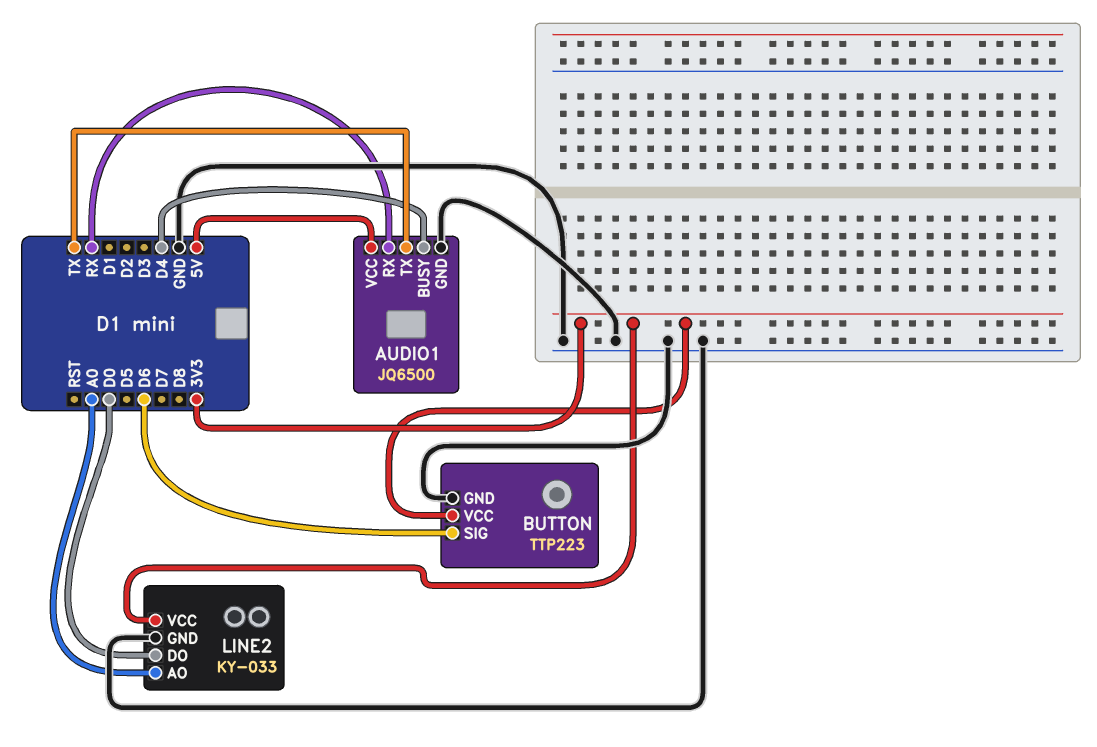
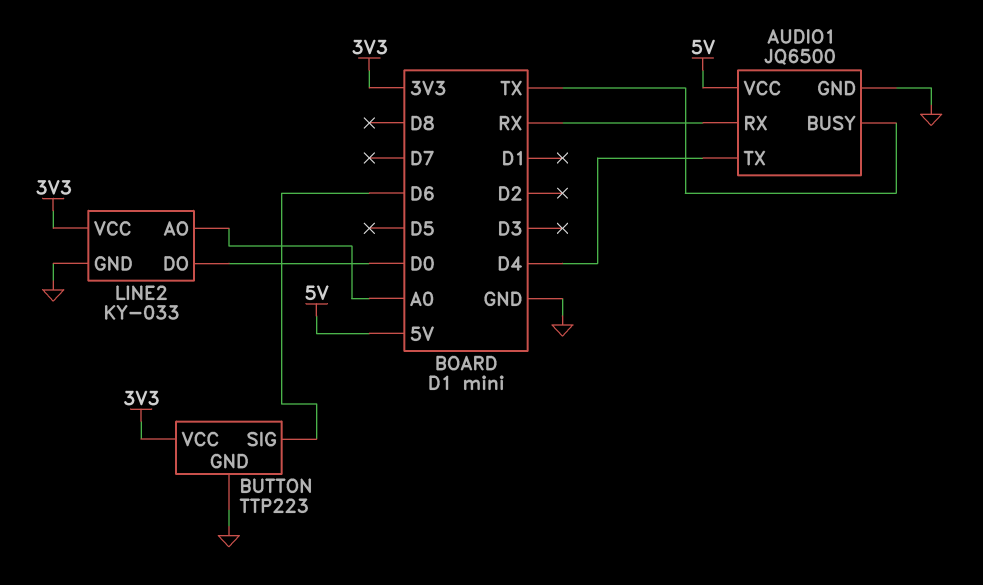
AUDIO1 pin BUSY: D4 -> TX
AUDIO1 pin TX: TX -> D4

